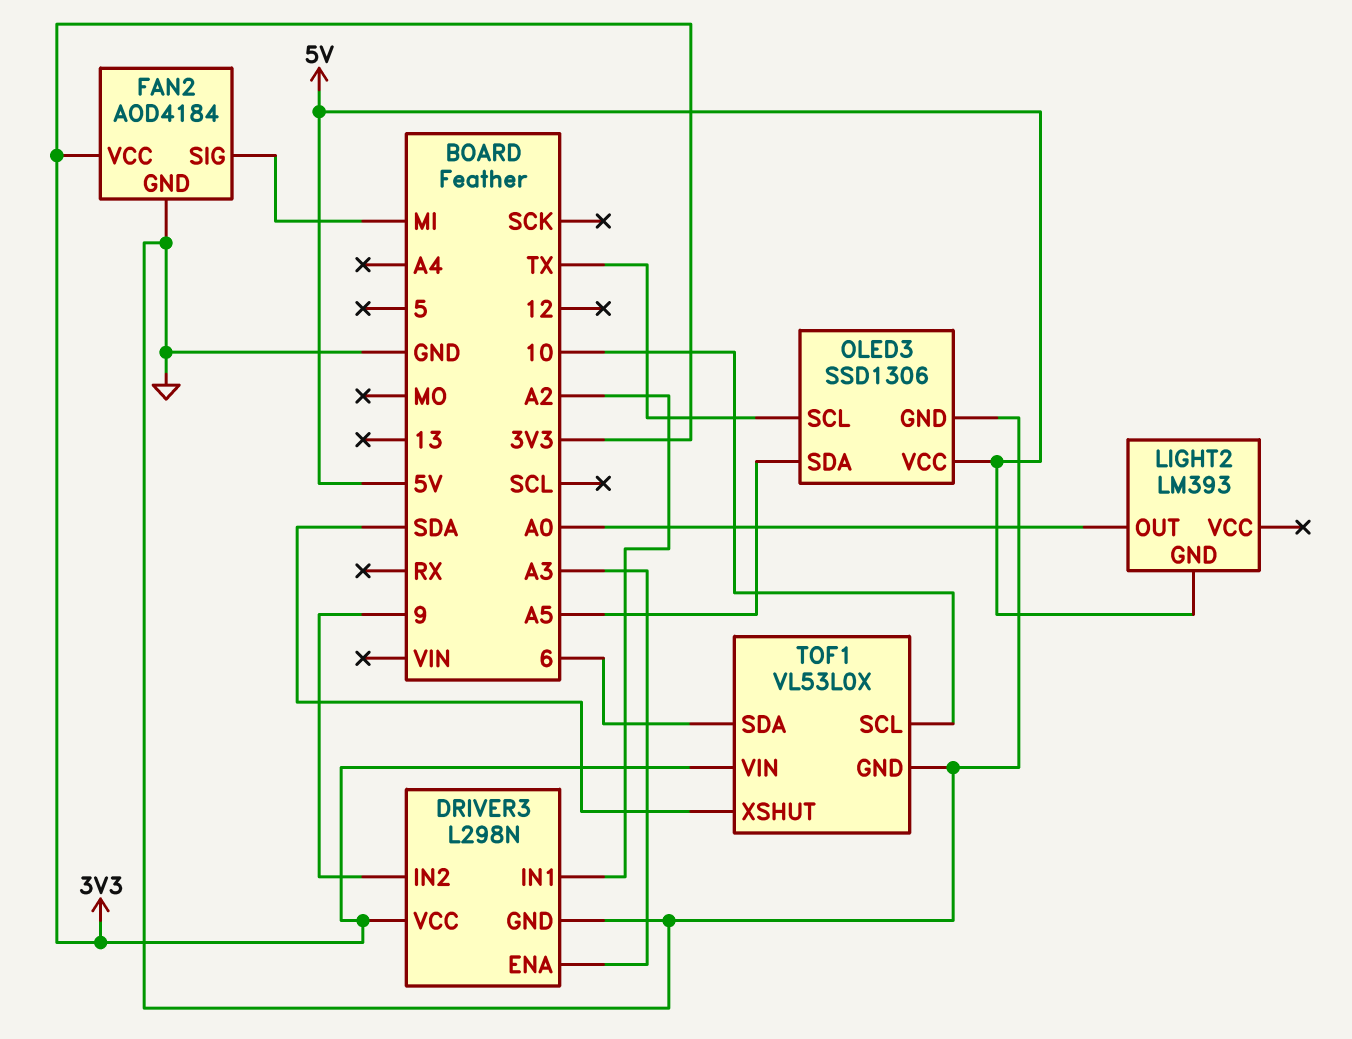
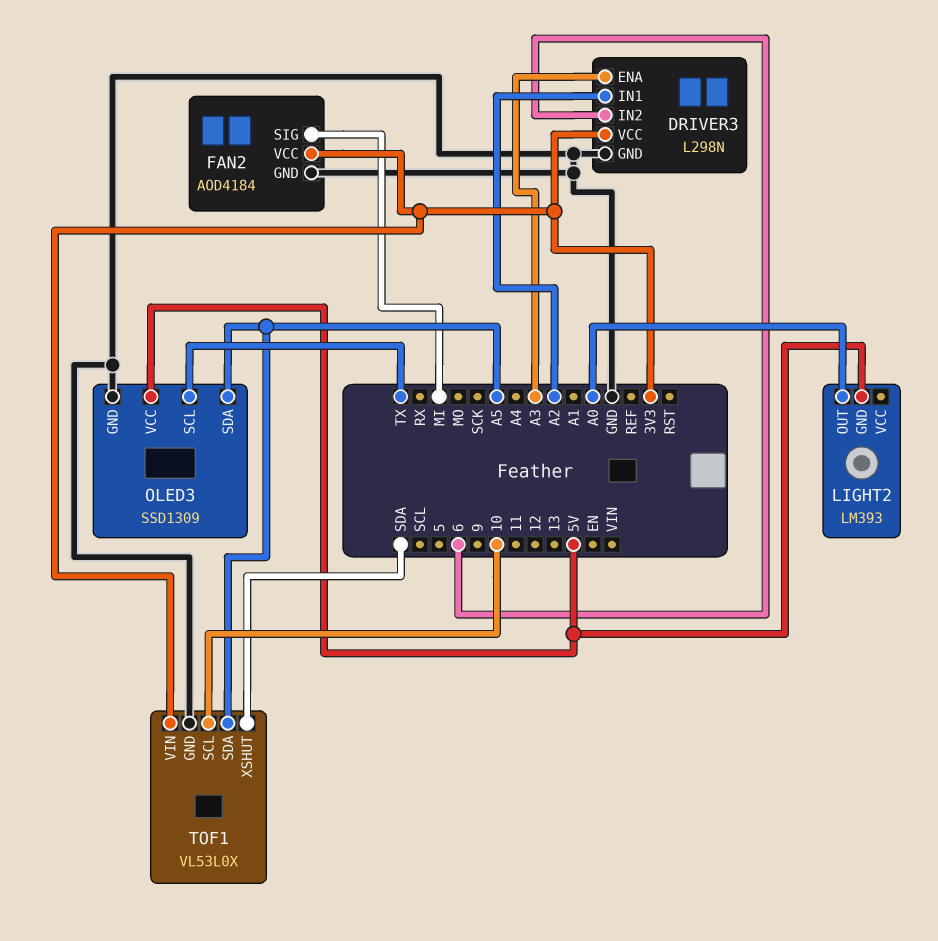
DRIVER3 pin IN2: 9 -> 6
OLED3: SSD1306 -> SSD1309
TOF1 pin SDA: 6 -> A5

